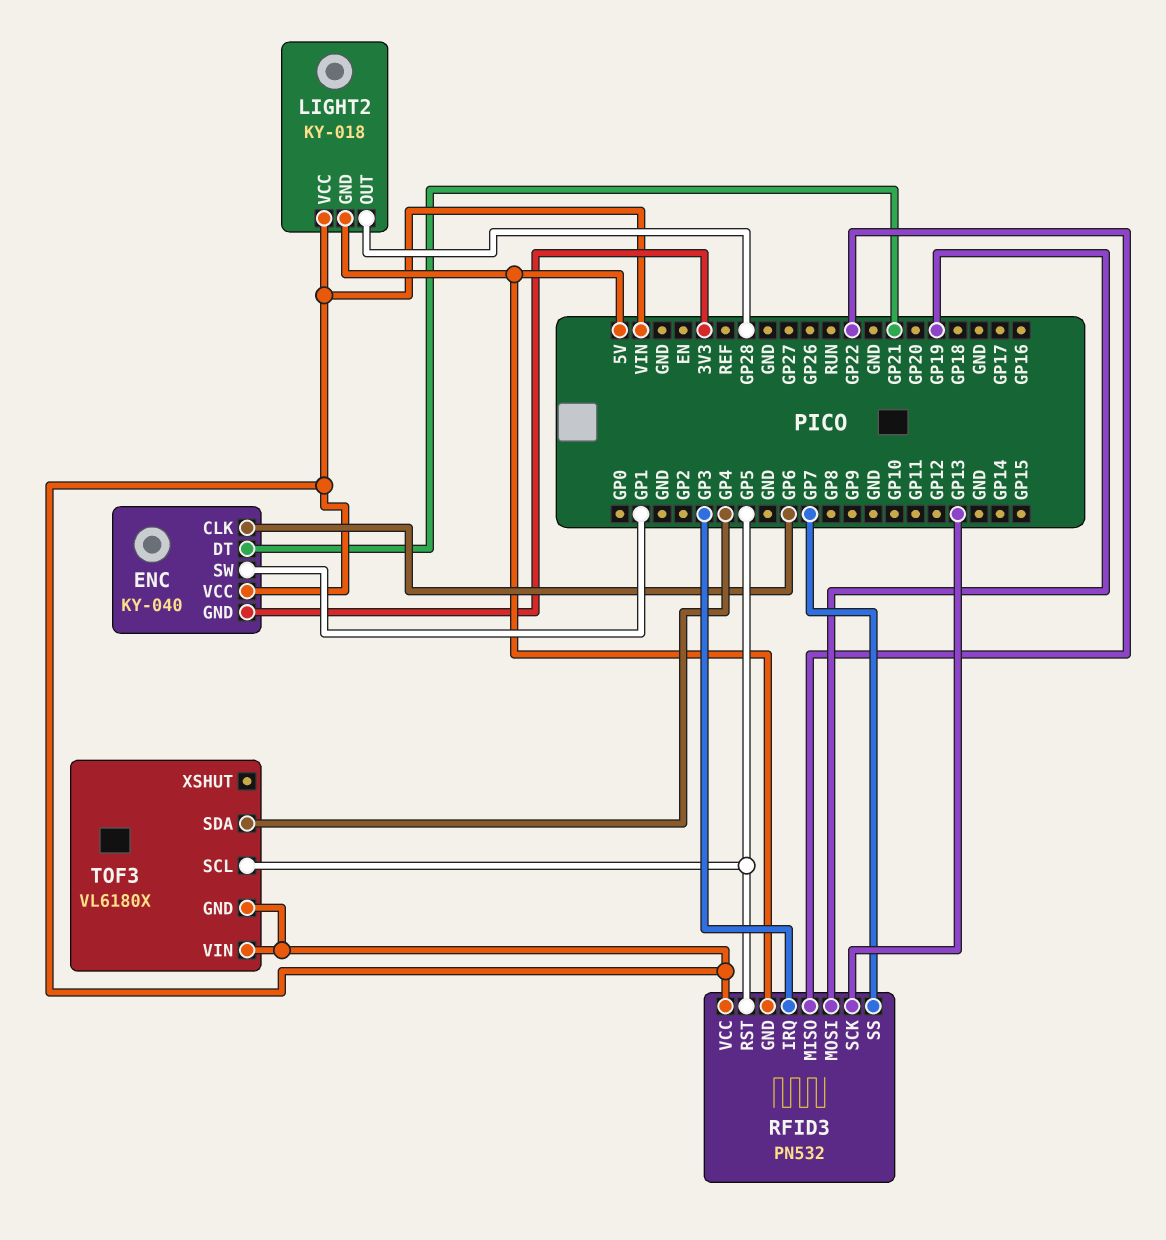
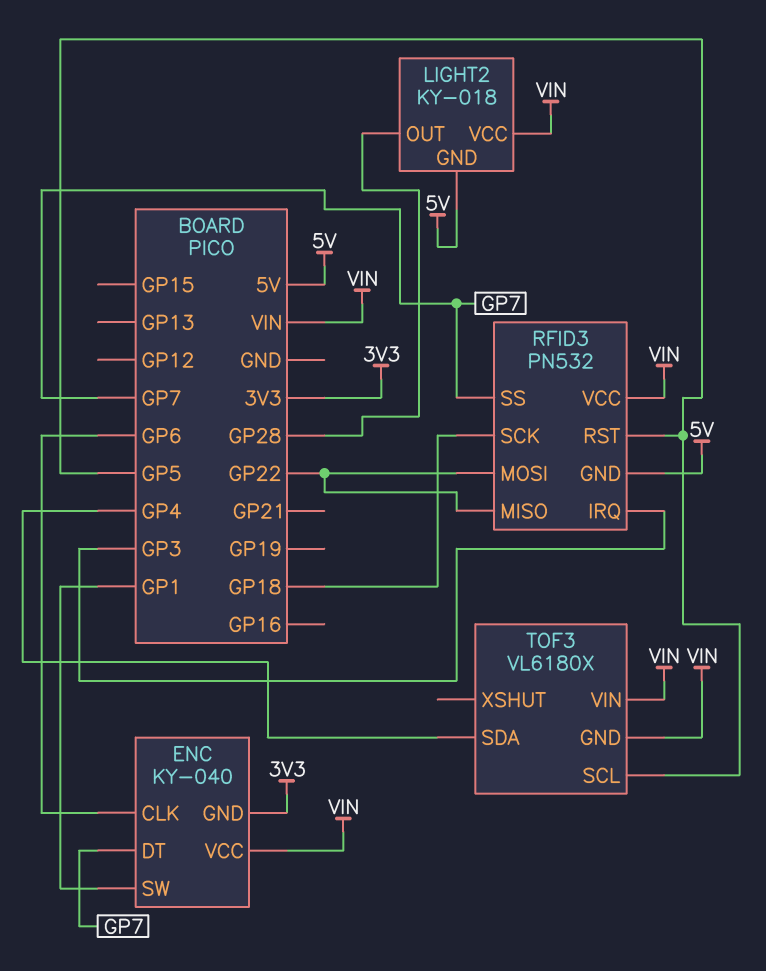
ENC pin DT: GP21 -> GP7
RFID3 pin MOSI: GP19 -> GP22
RFID3 pin SCK: GP13 -> GP18

